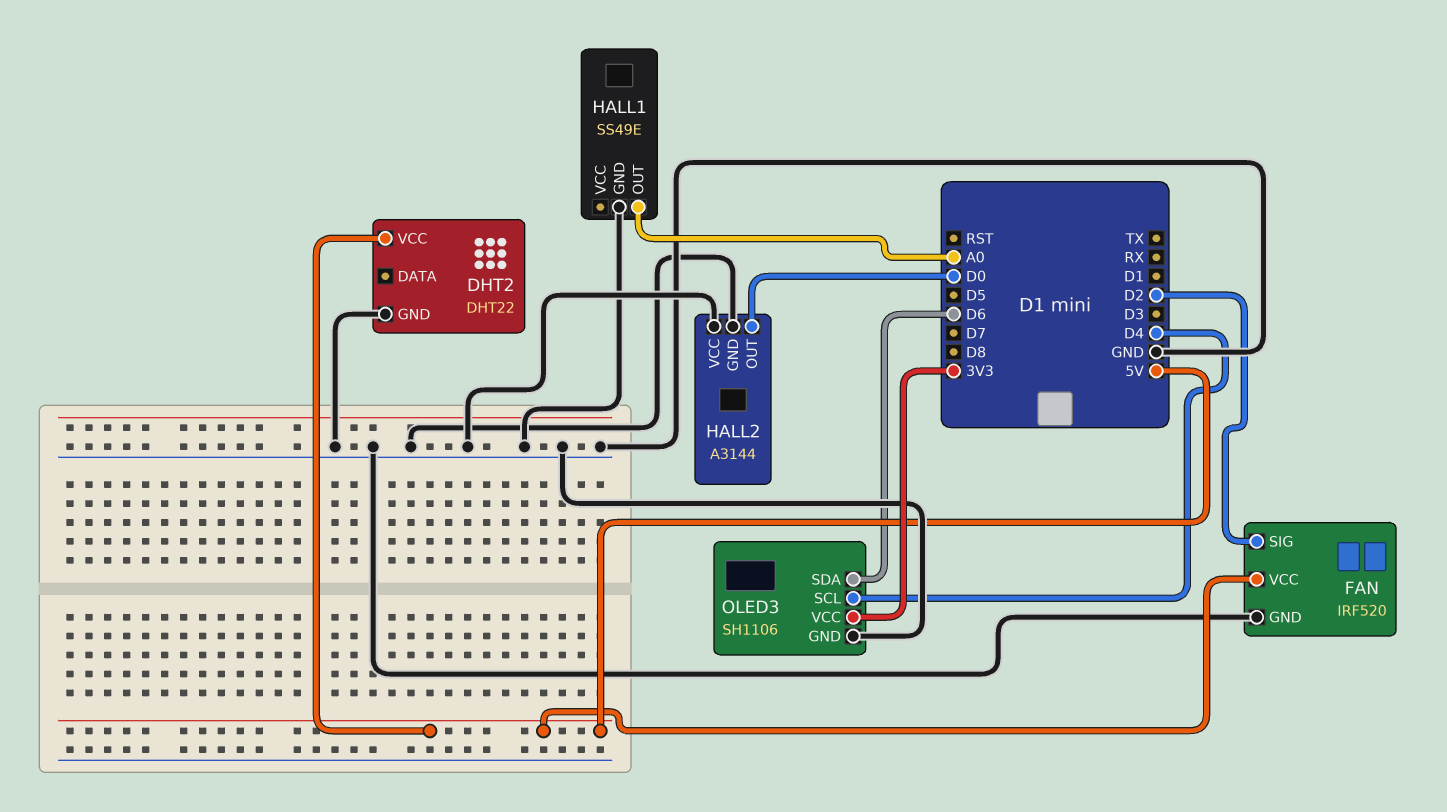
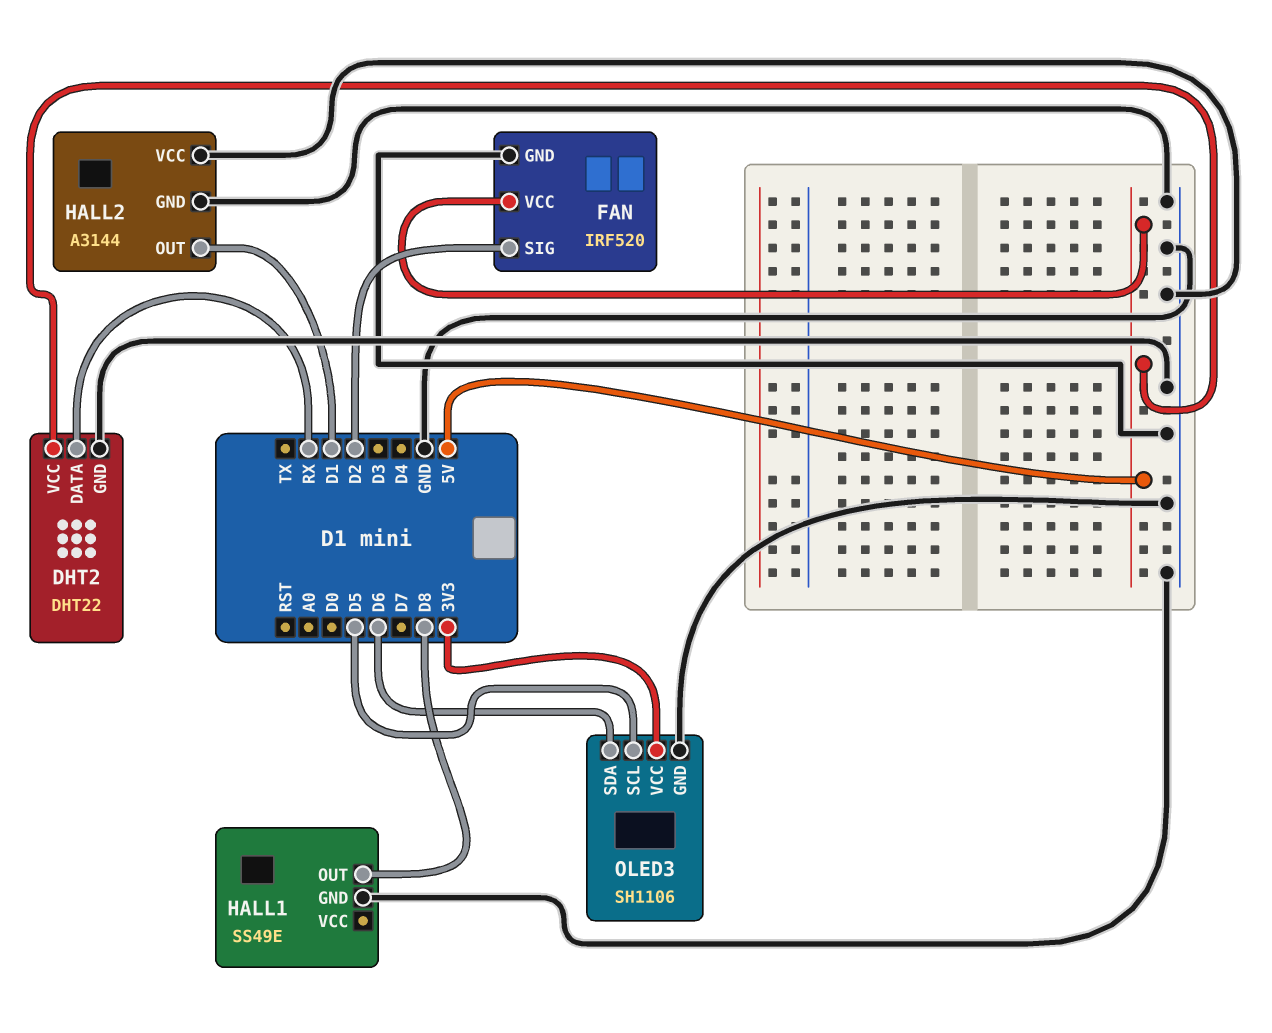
DHT2 pin DATA: none -> RX
HALL1 pin OUT: A0 -> D8
HALL2 pin OUT: D0 -> D1
OLED3 pin SCL: D4 -> D5

